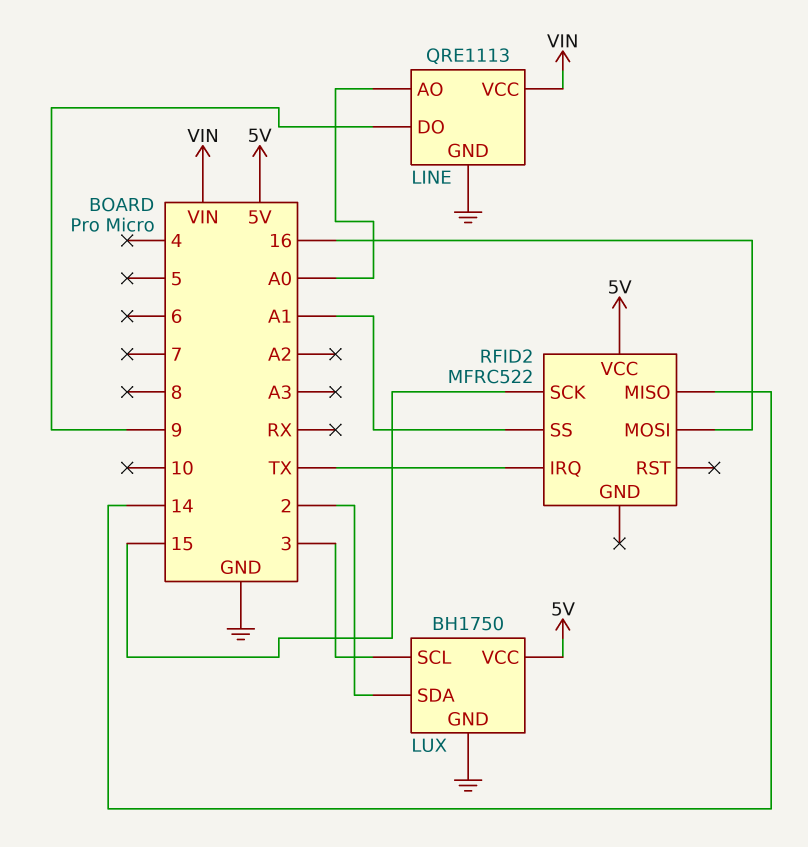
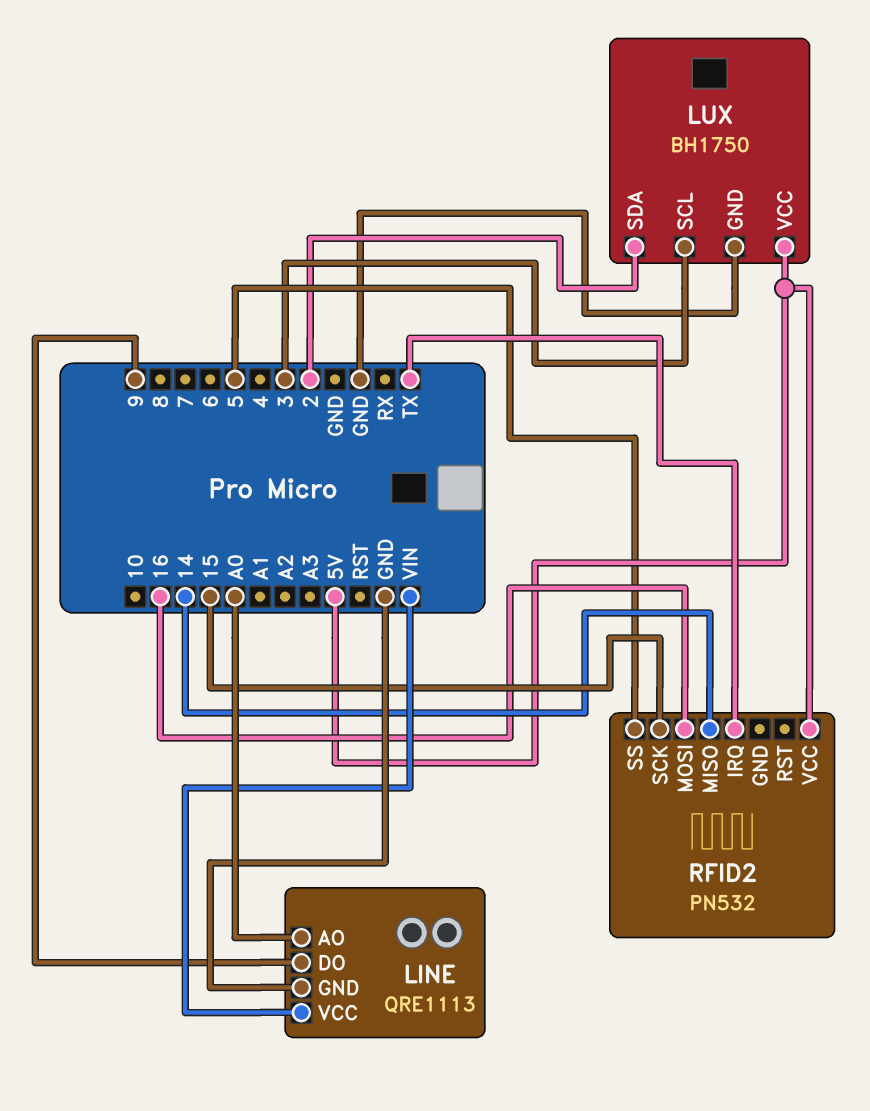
RFID2: MFRC522 -> PN532
RFID2 pin SS: A1 -> 5

